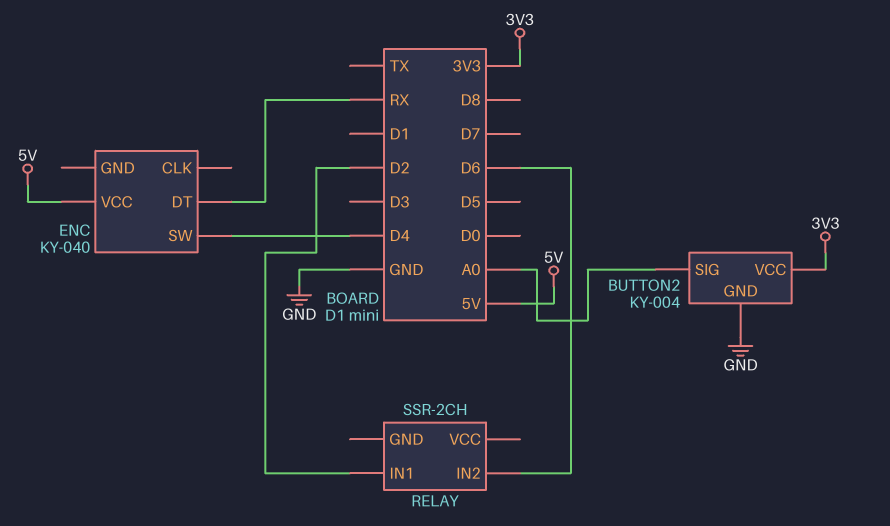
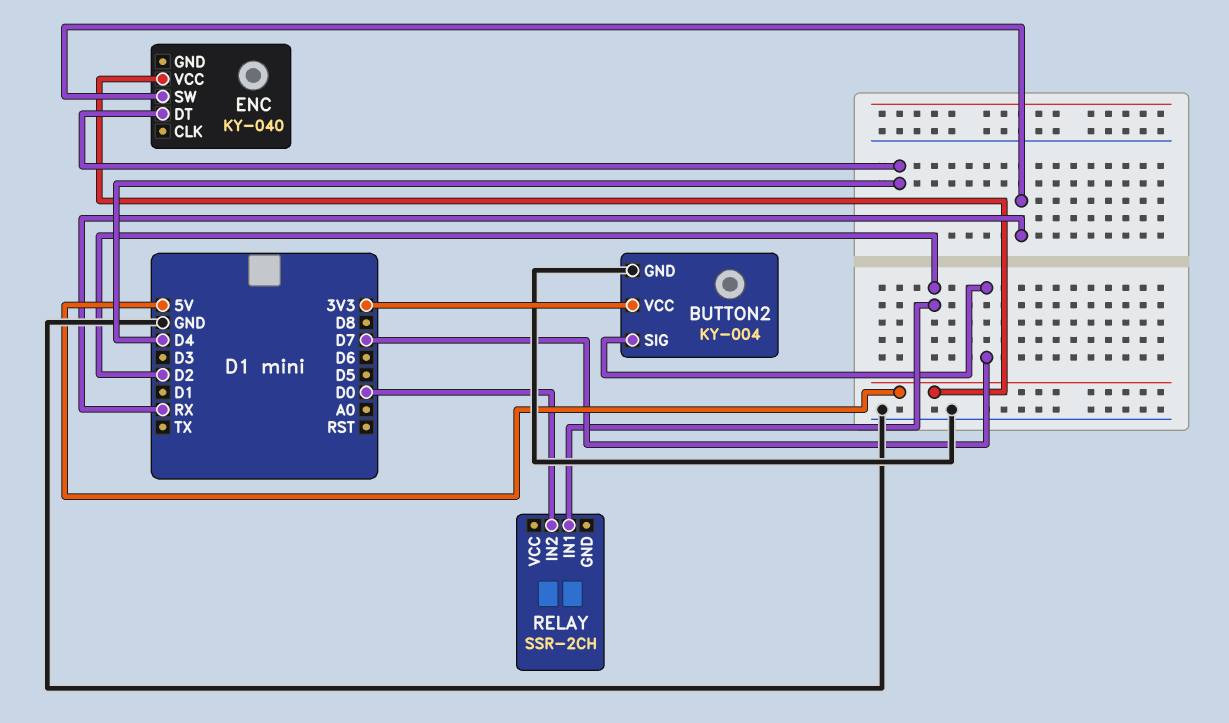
BUTTON2 pin SIG: A0 -> D7
ENC pin DT: RX -> D4
ENC pin SW: D4 -> RX
RELAY pin IN2: D6 -> D0

